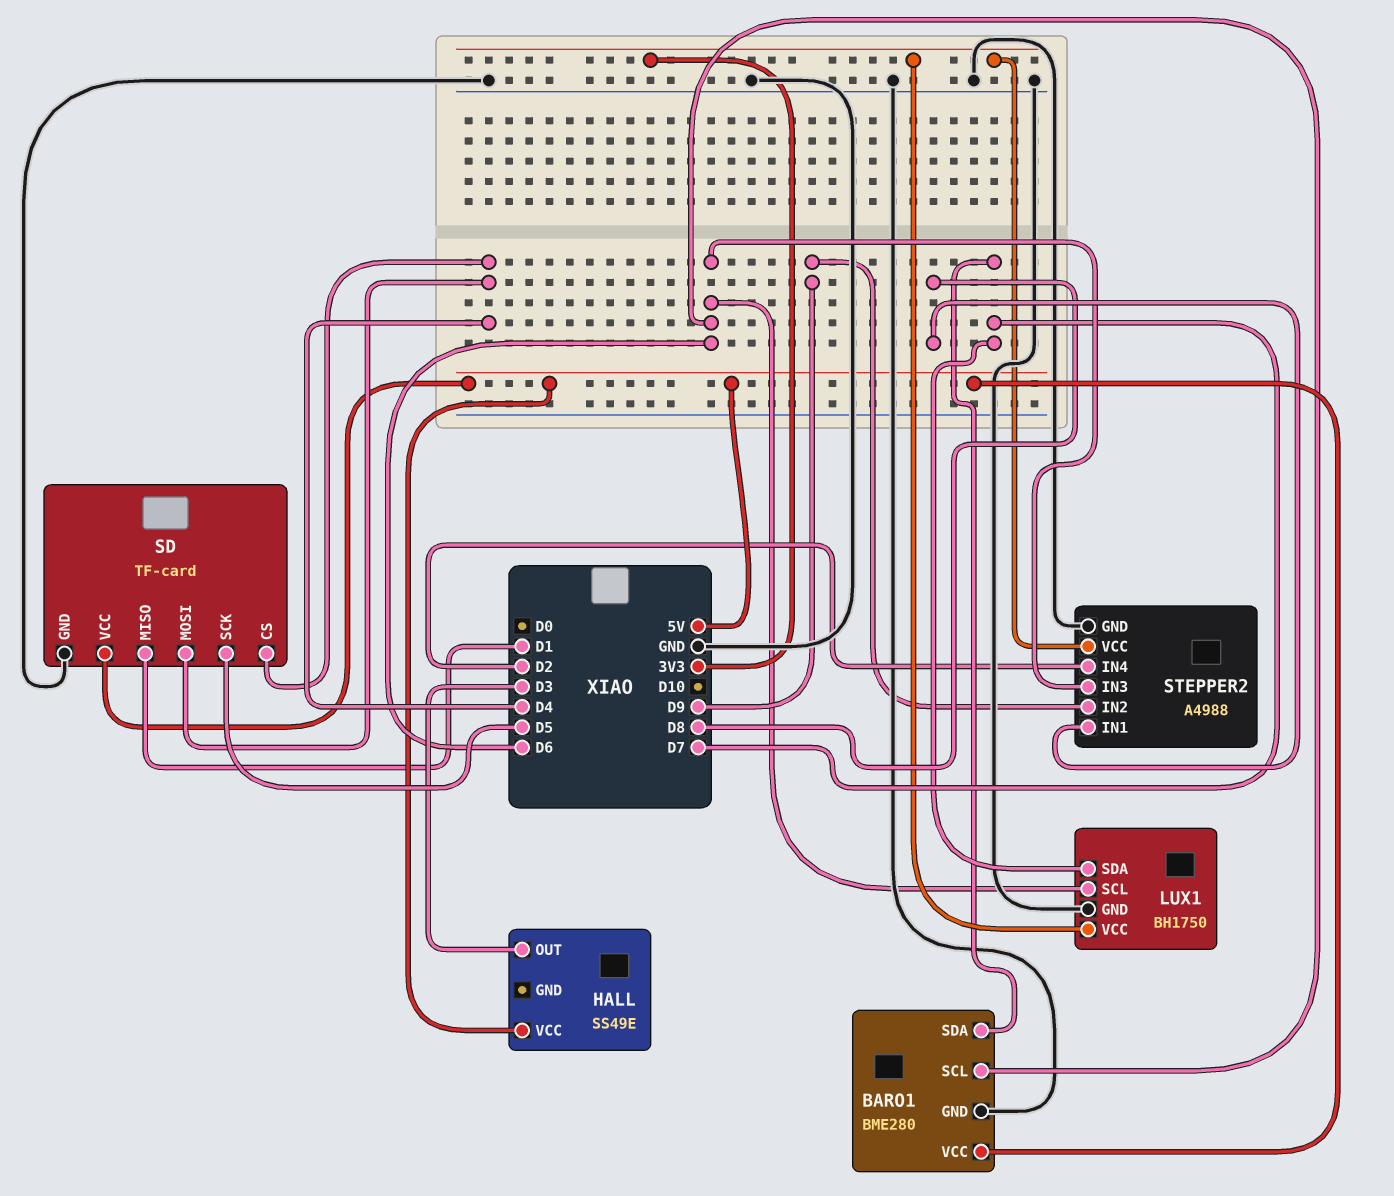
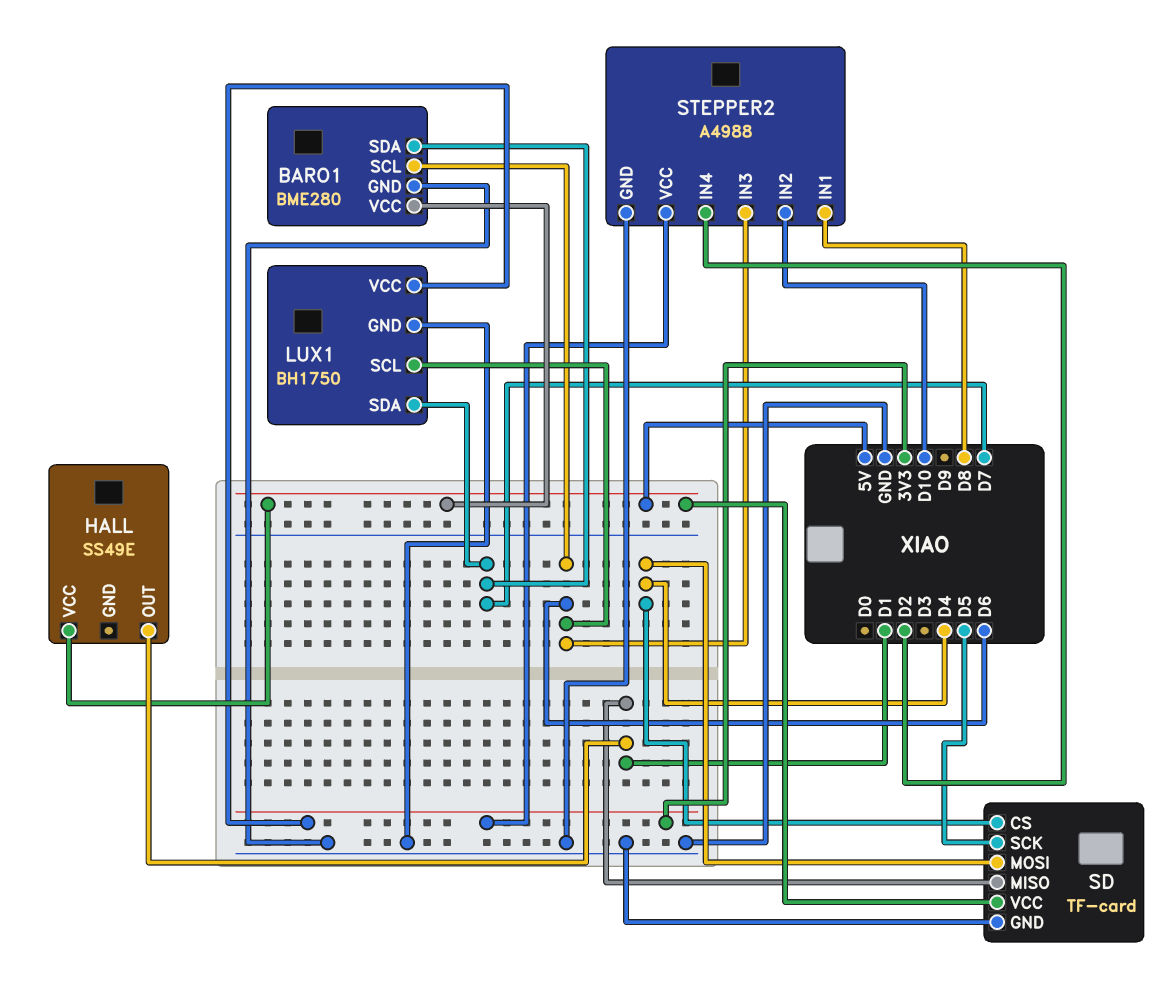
HALL pin OUT: D3 -> D1
STEPPER2 pin IN2: D9 -> D10

